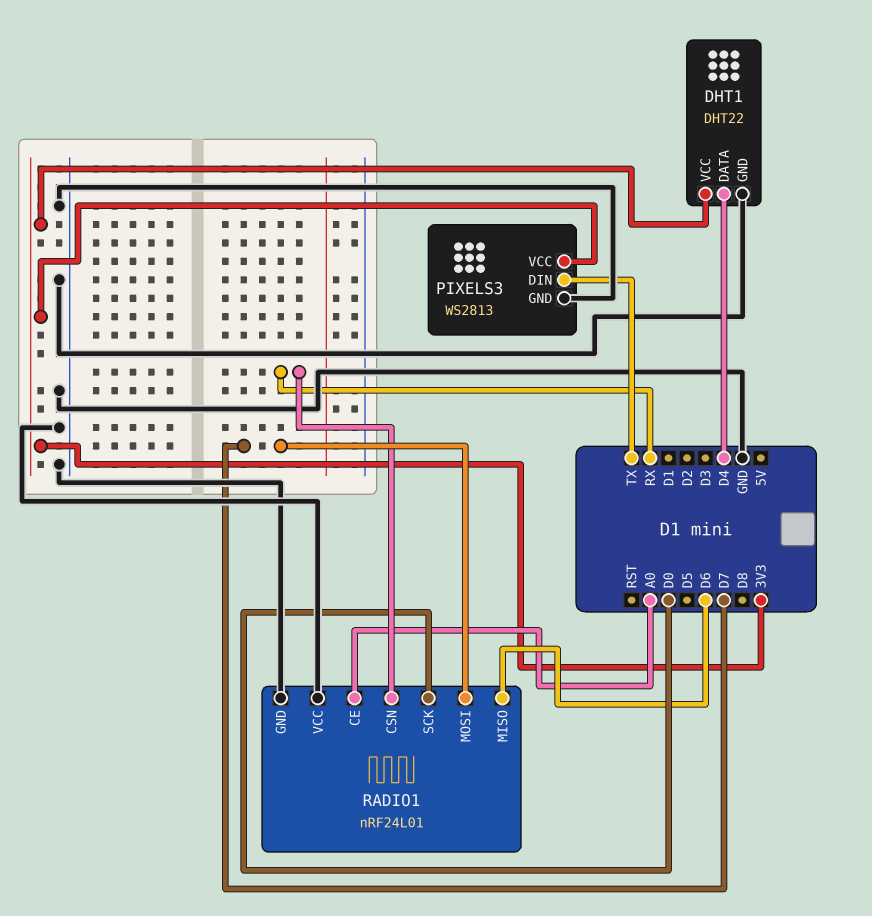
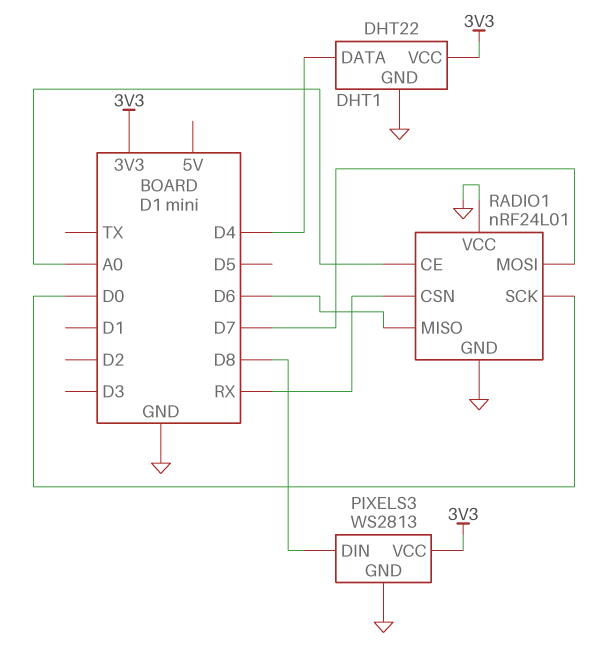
PIXELS3 pin DIN: TX -> D8

